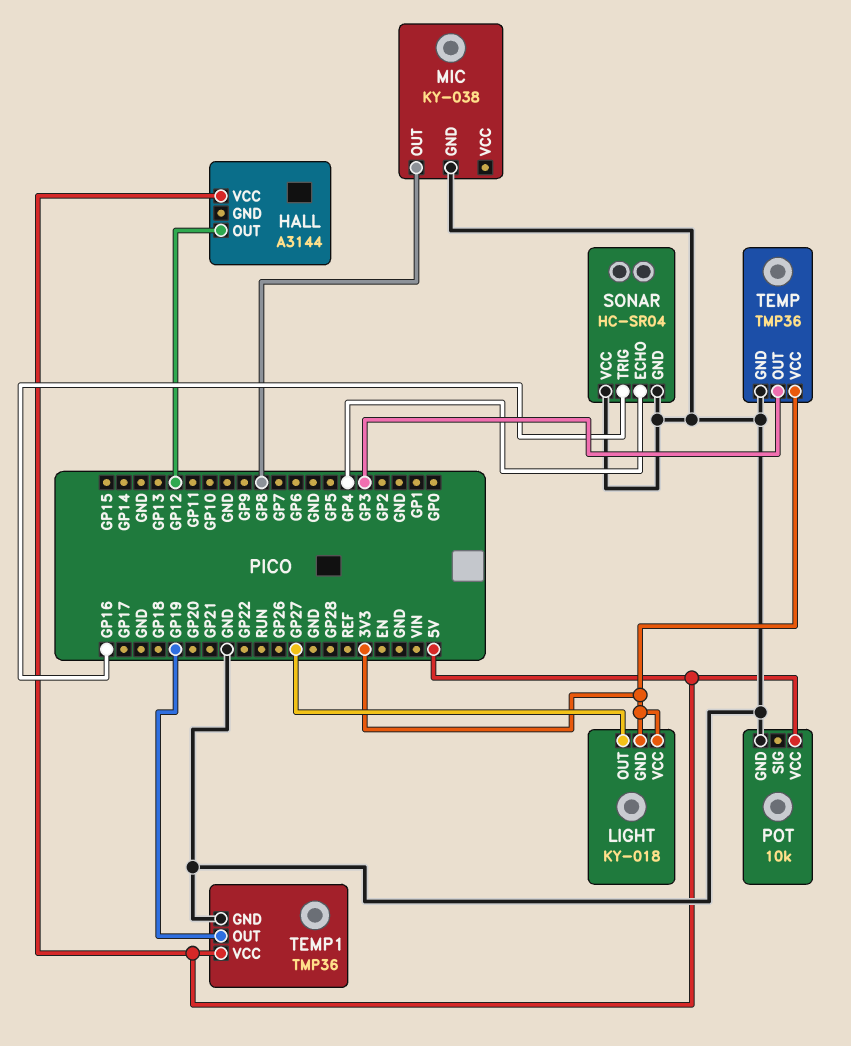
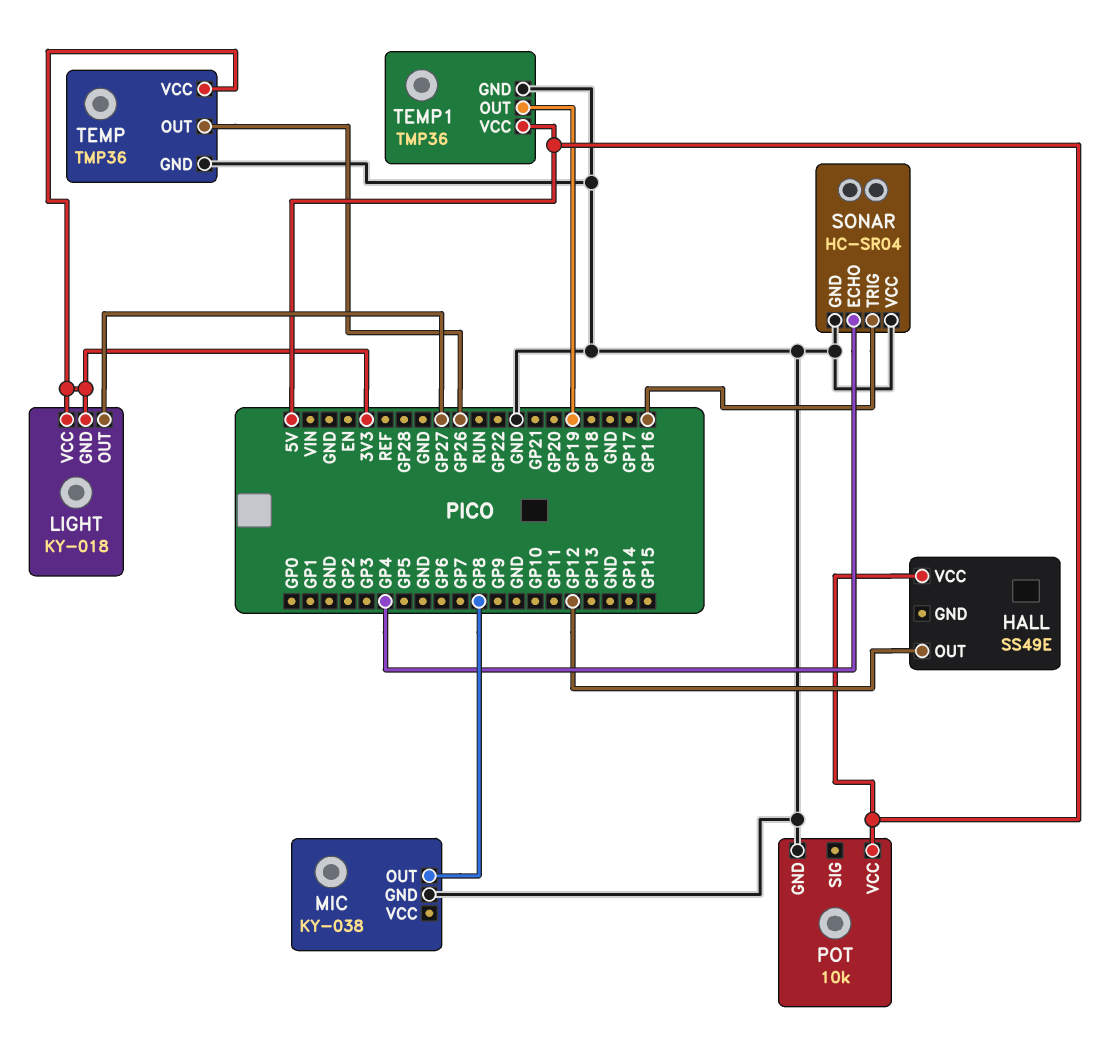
HALL: A3144 -> SS49E
TEMP pin OUT: GP3 -> GP26

